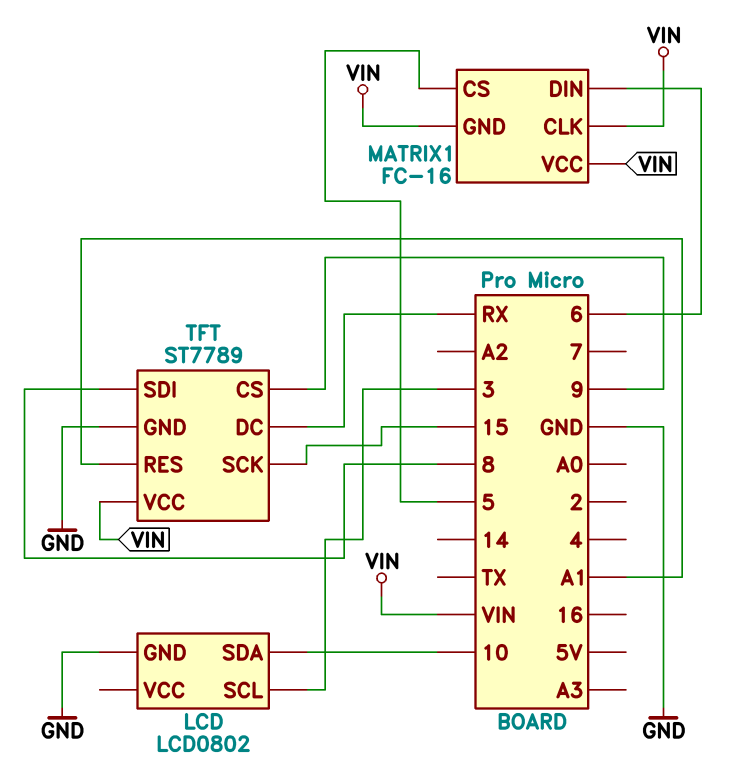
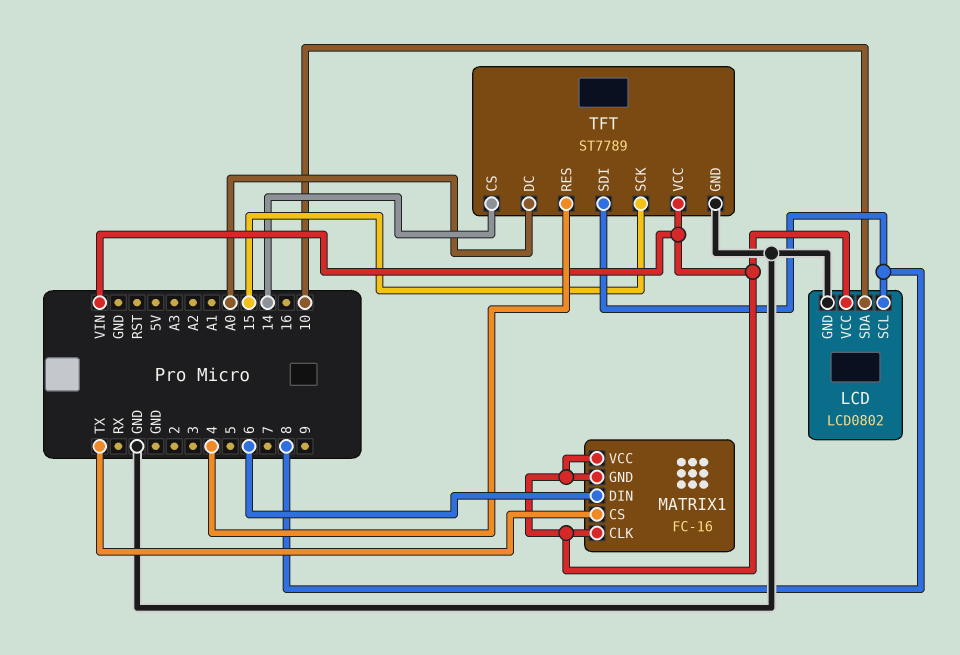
LCD pin SCL: 3 -> 8
LCD pin VCC: none -> VIN
MATRIX1 pin CS: 5 -> TX
TFT pin CS: 9 -> 14
TFT pin DC: RX -> A0
TFT pin RES: A1 -> 4

